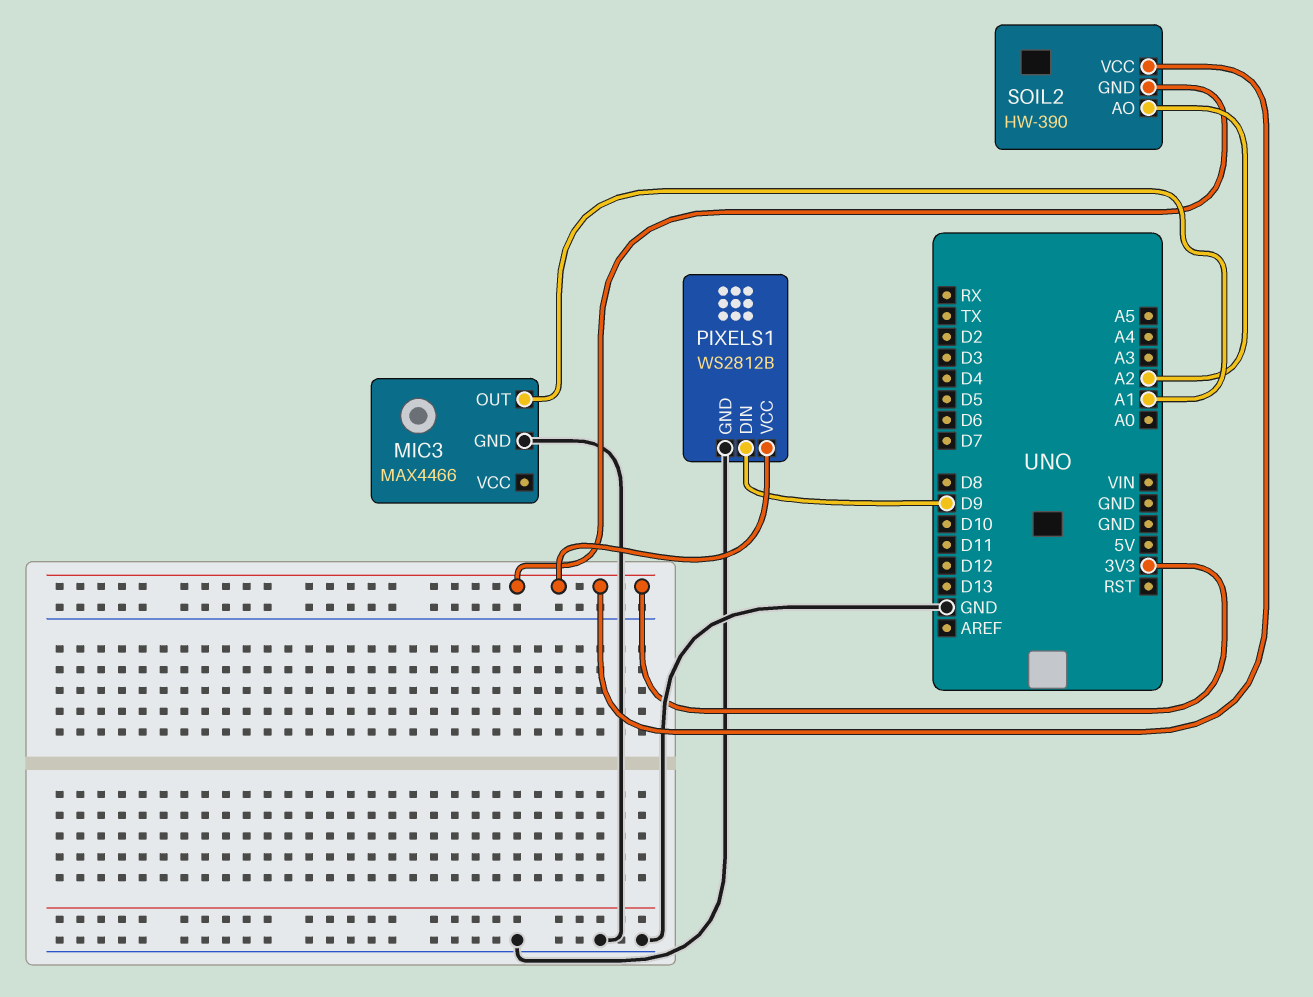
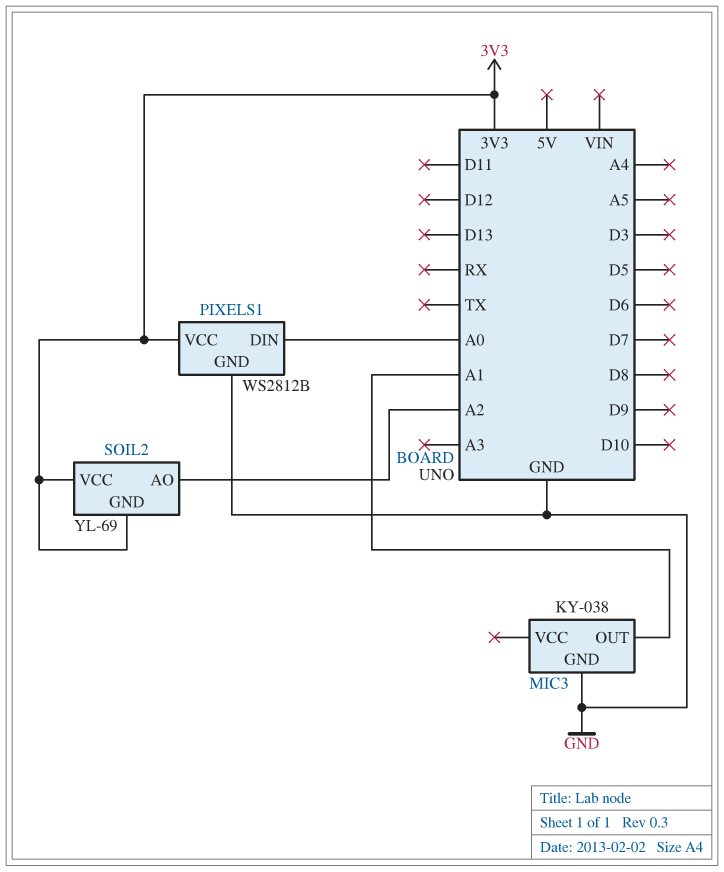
MIC3: MAX4466 -> KY-038
PIXELS1 pin DIN: D9 -> A0
SOIL2: HW-390 -> YL-69

